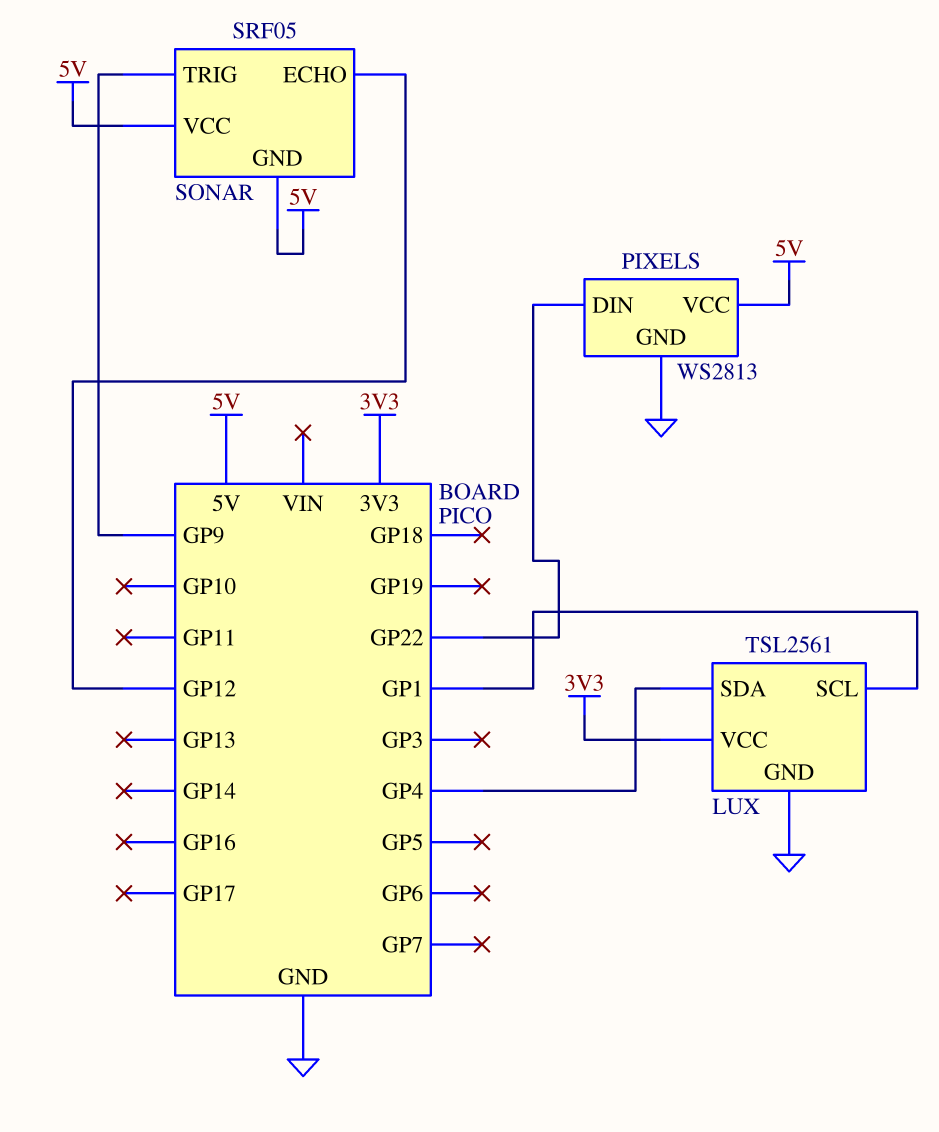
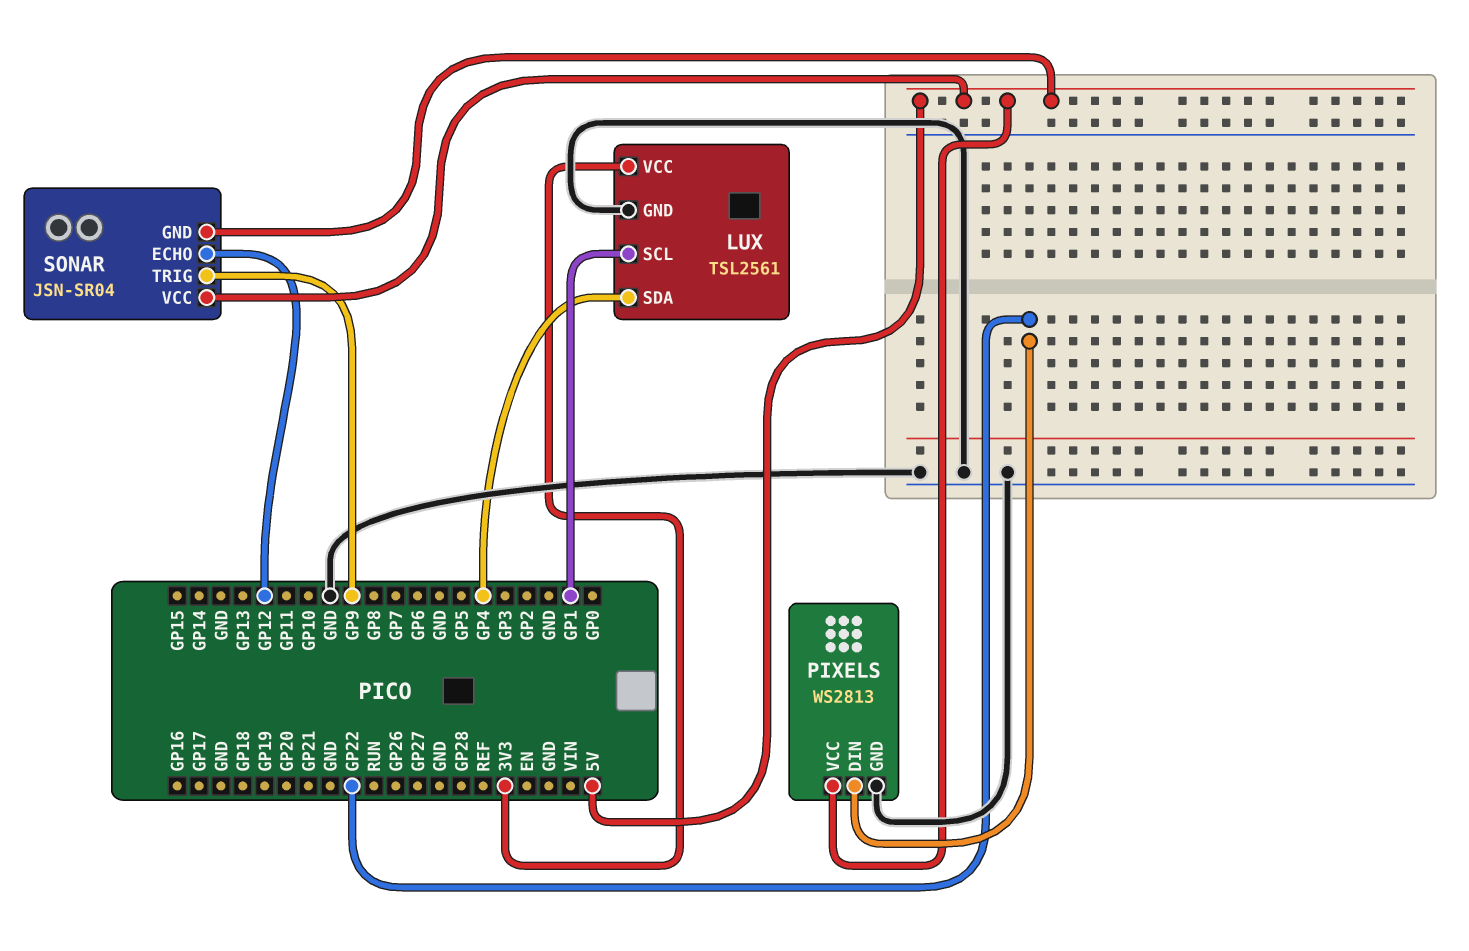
SONAR: SRF05 -> JSN-SR04

